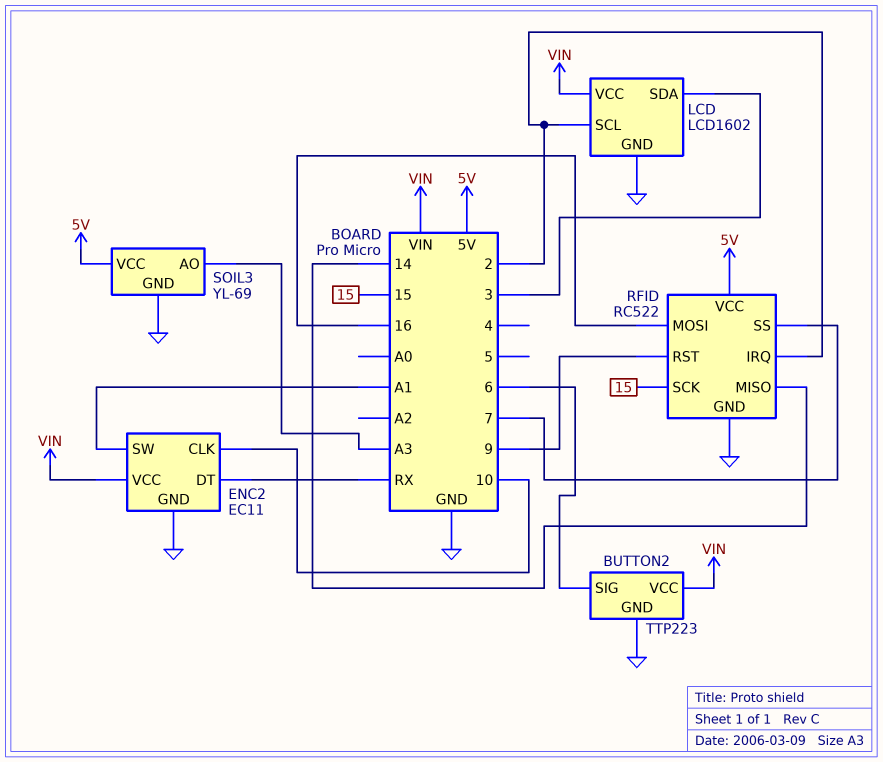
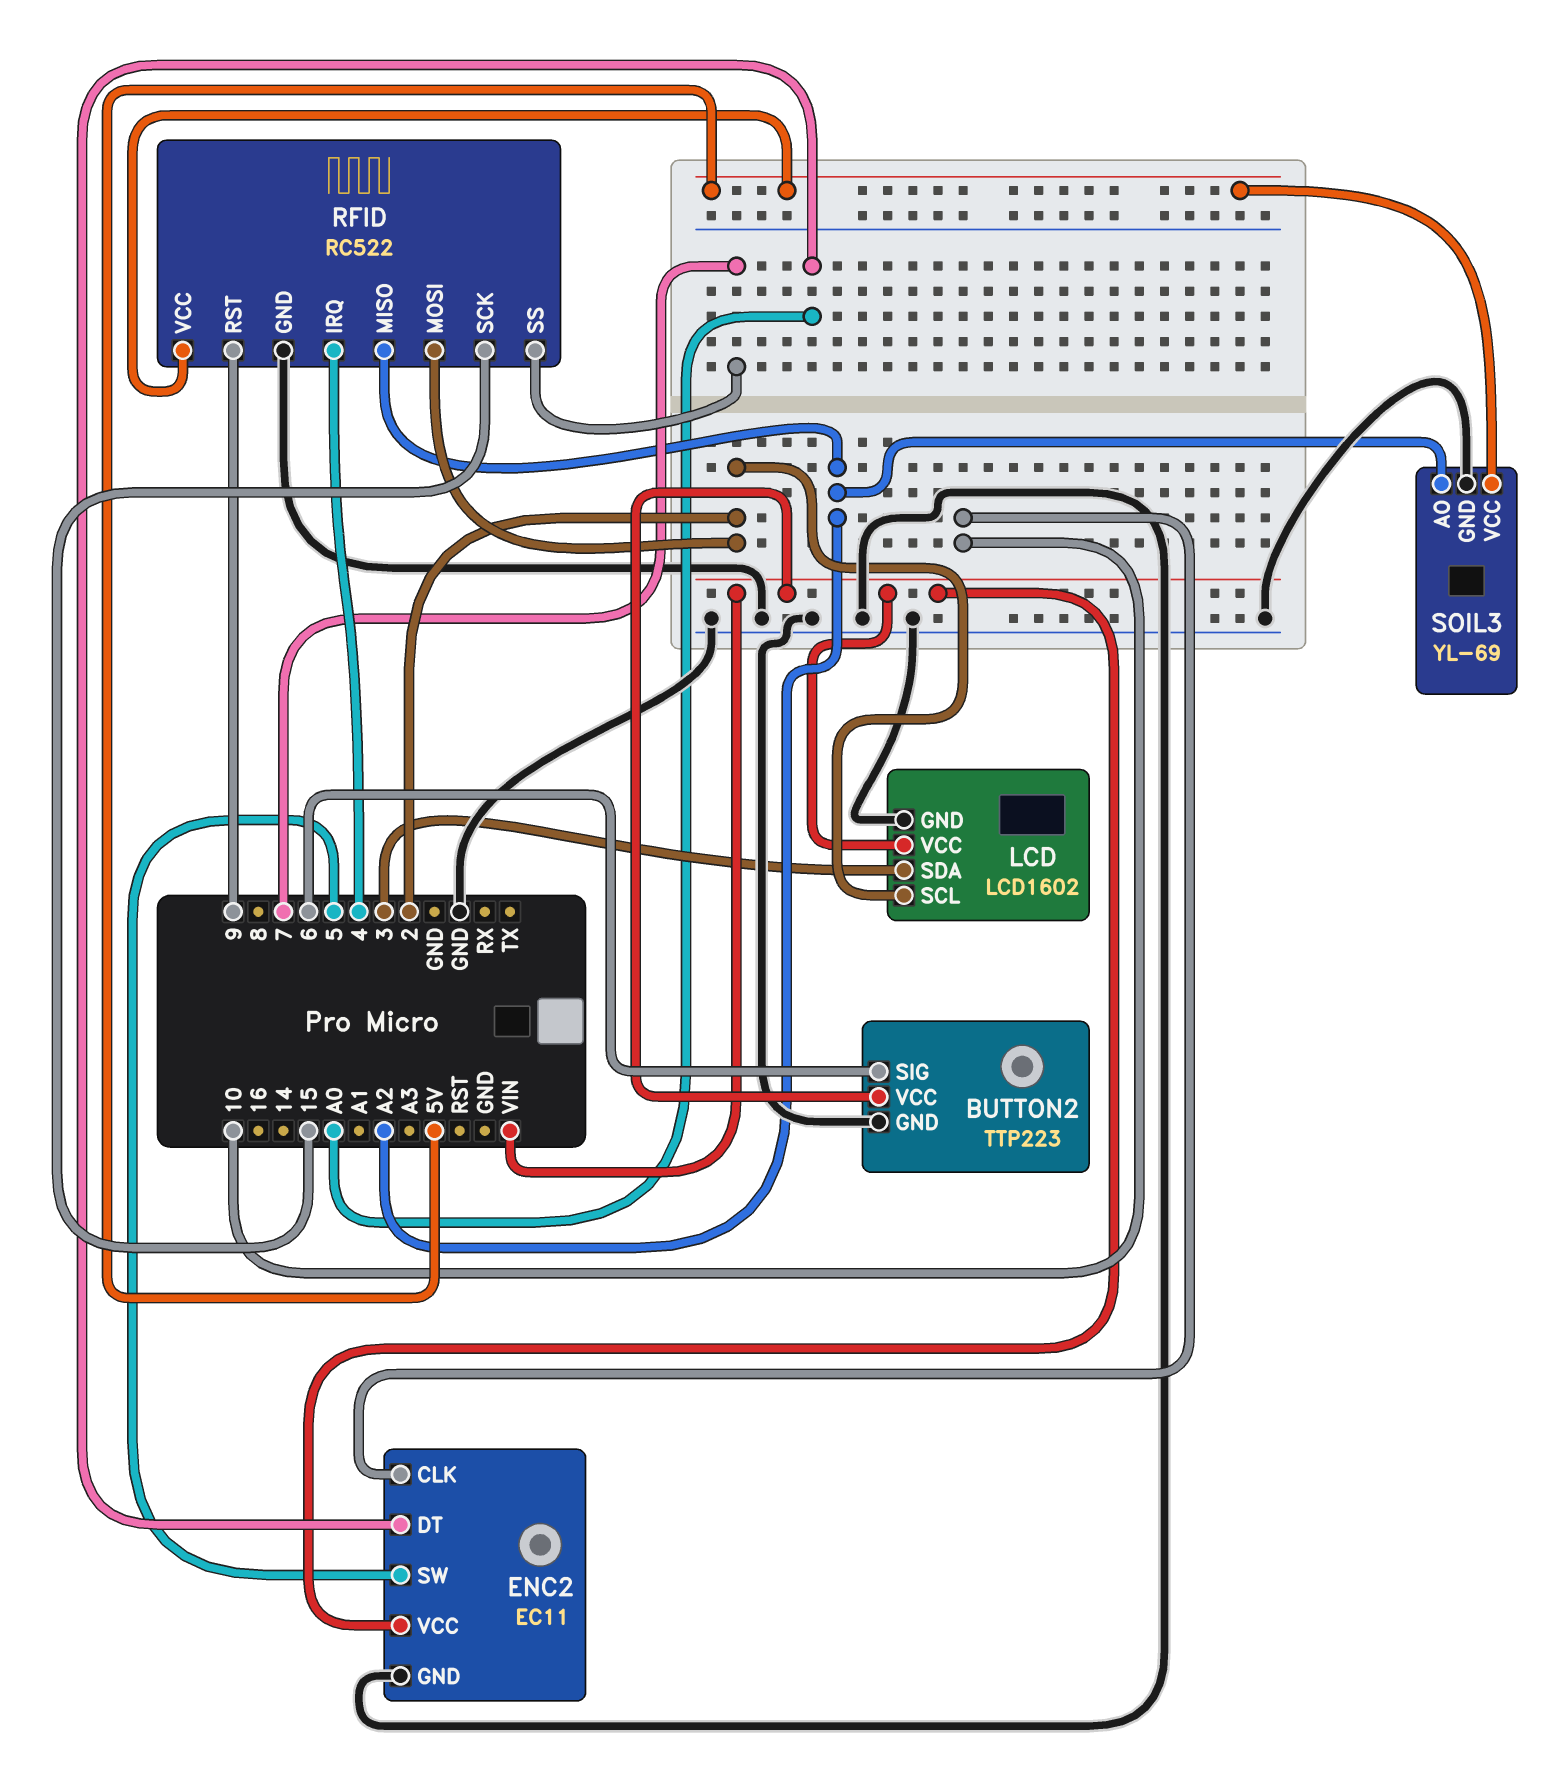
ENC2 pin DT: RX -> A0
ENC2 pin SW: A1 -> 5
RFID pin IRQ: 2 -> 4
RFID pin MISO: 14 -> A2
RFID pin MOSI: 16 -> 2
SOIL3 pin AO: A3 -> A2

